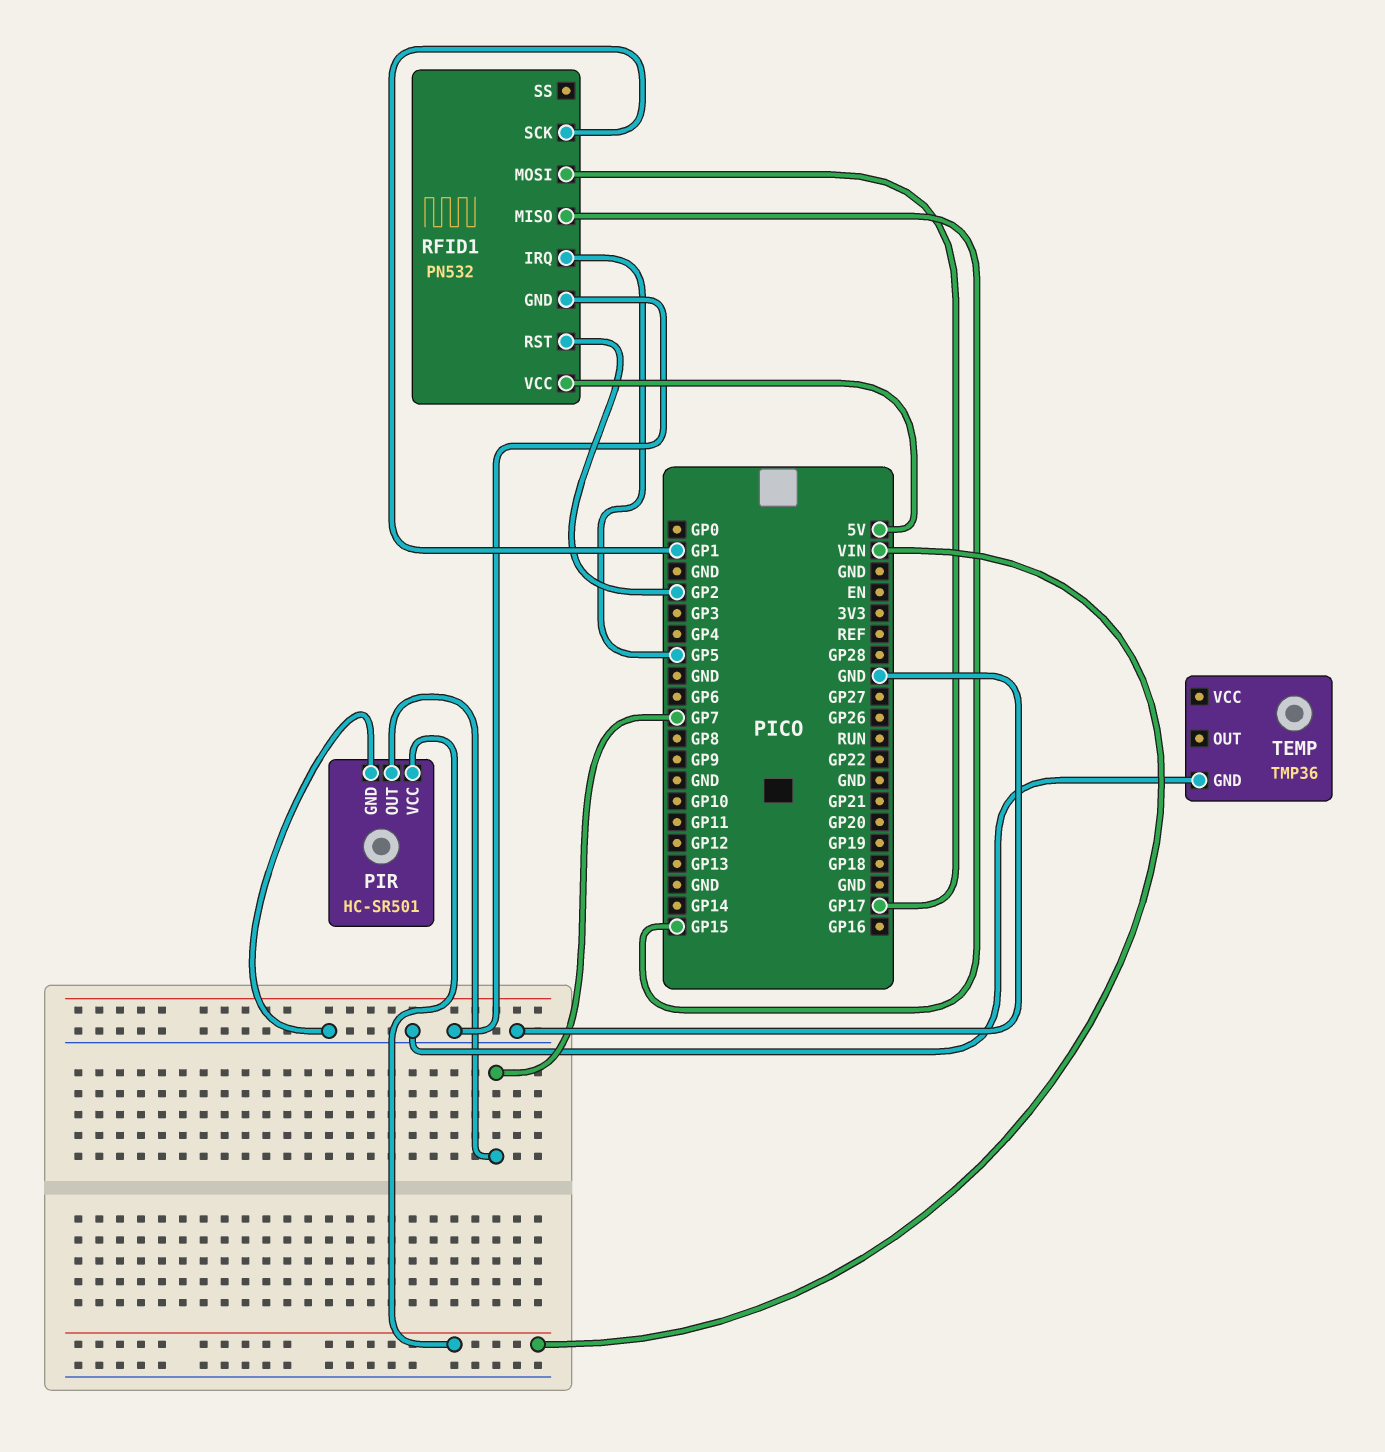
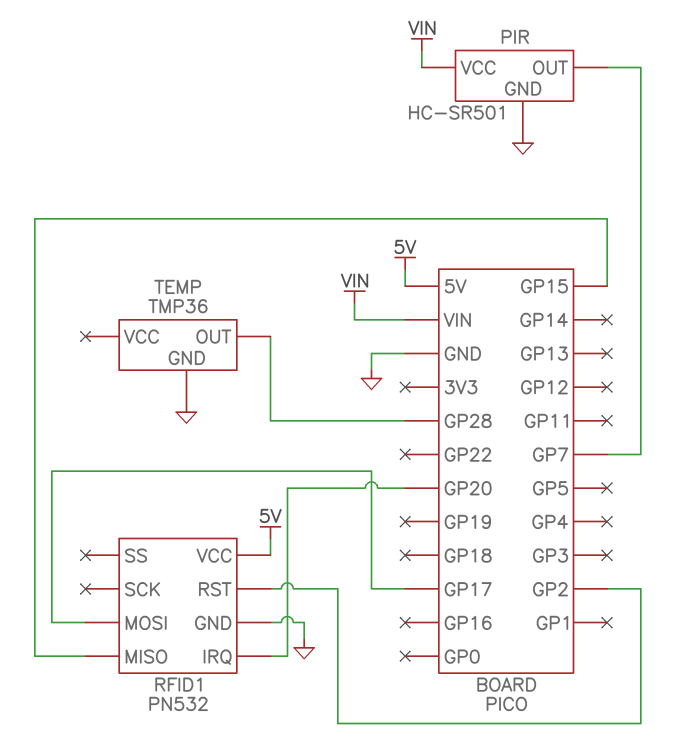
RFID1 pin IRQ: GP5 -> GP20
RFID1 pin SCK: GP1 -> none
TEMP pin OUT: none -> GP28

